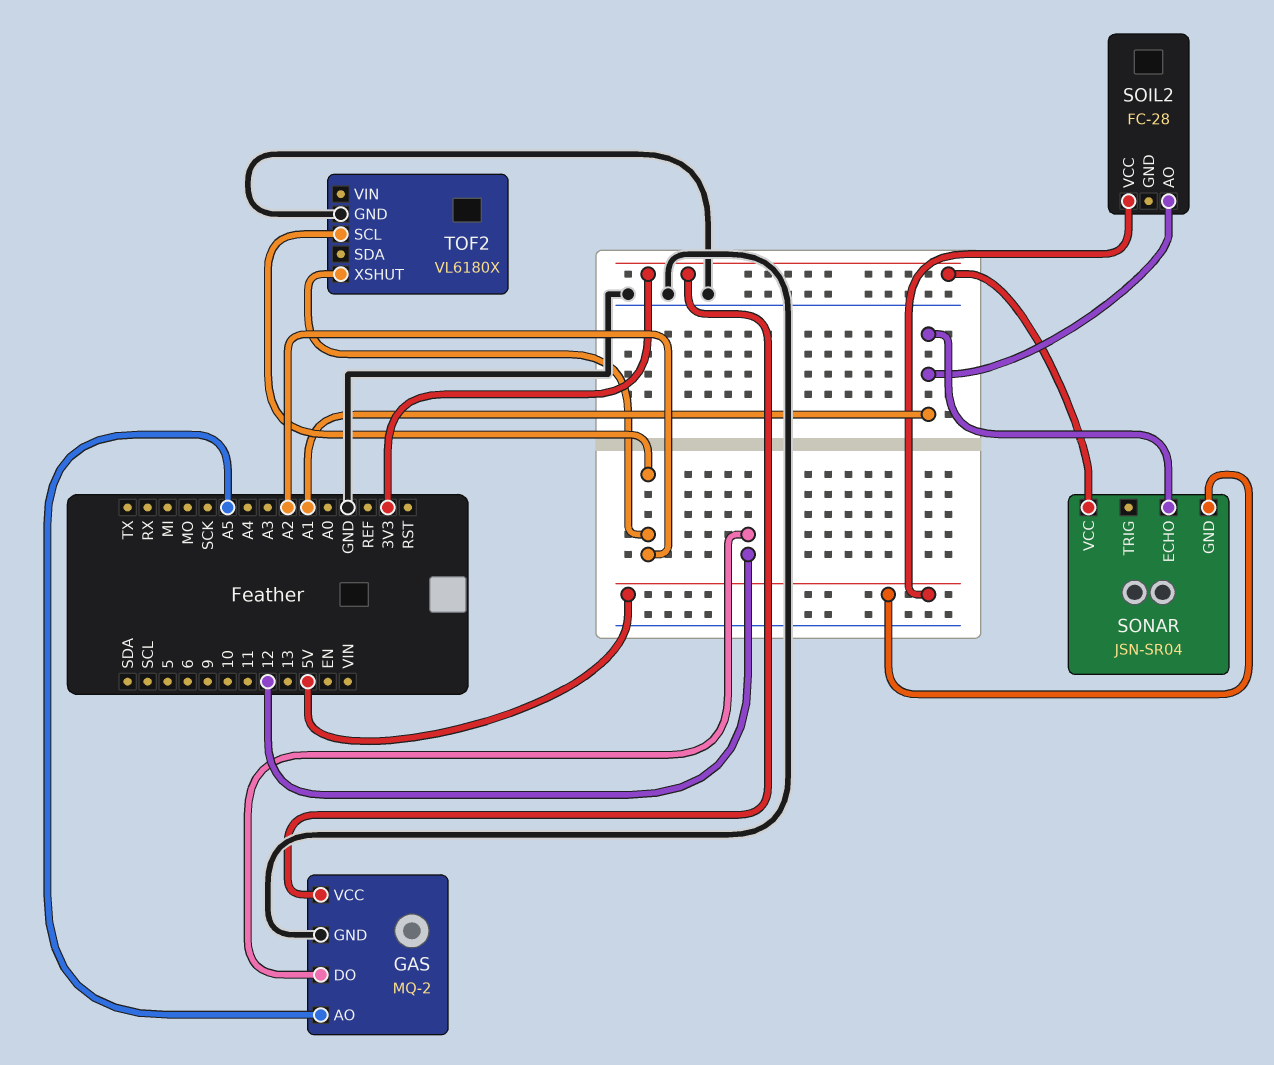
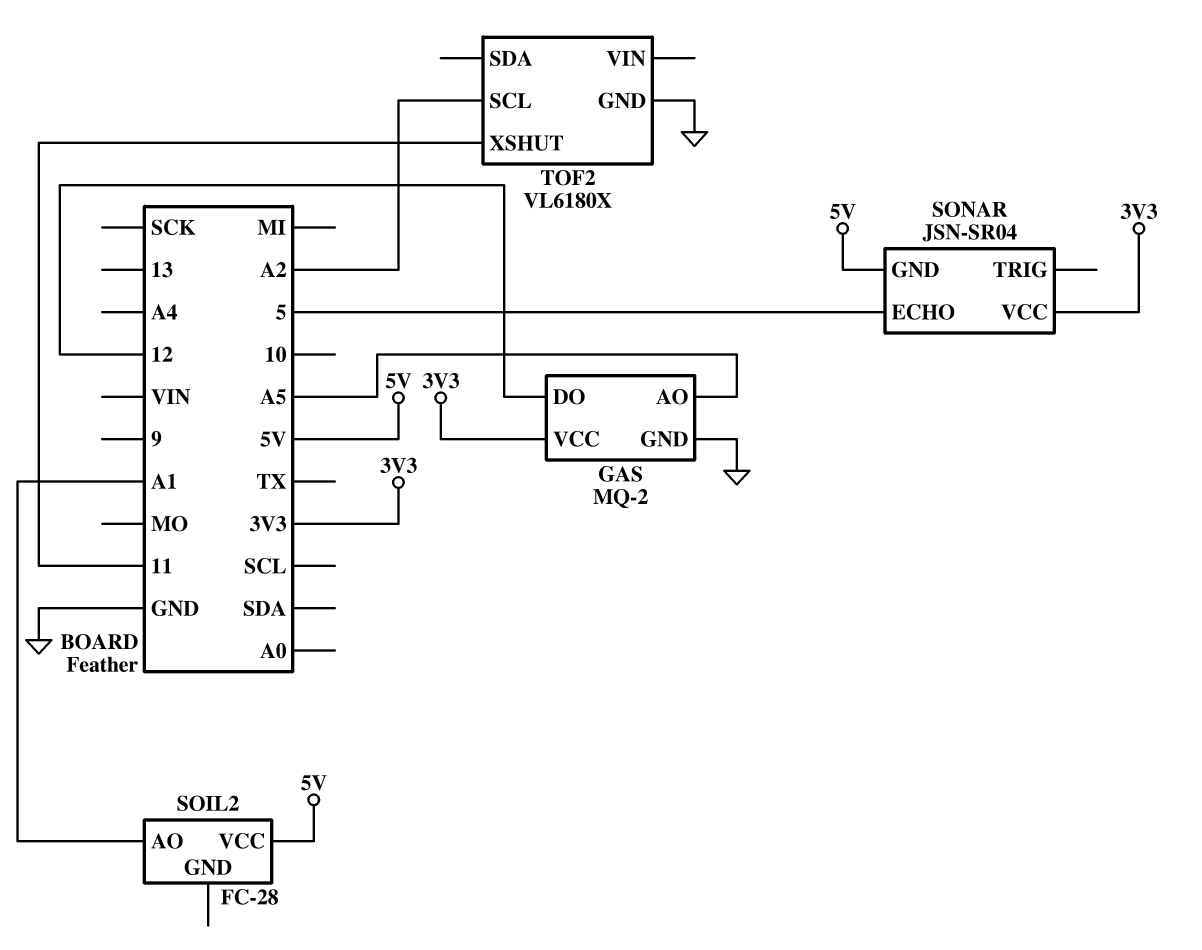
SONAR pin ECHO: A1 -> 5
TOF2 pin XSHUT: A2 -> 11

